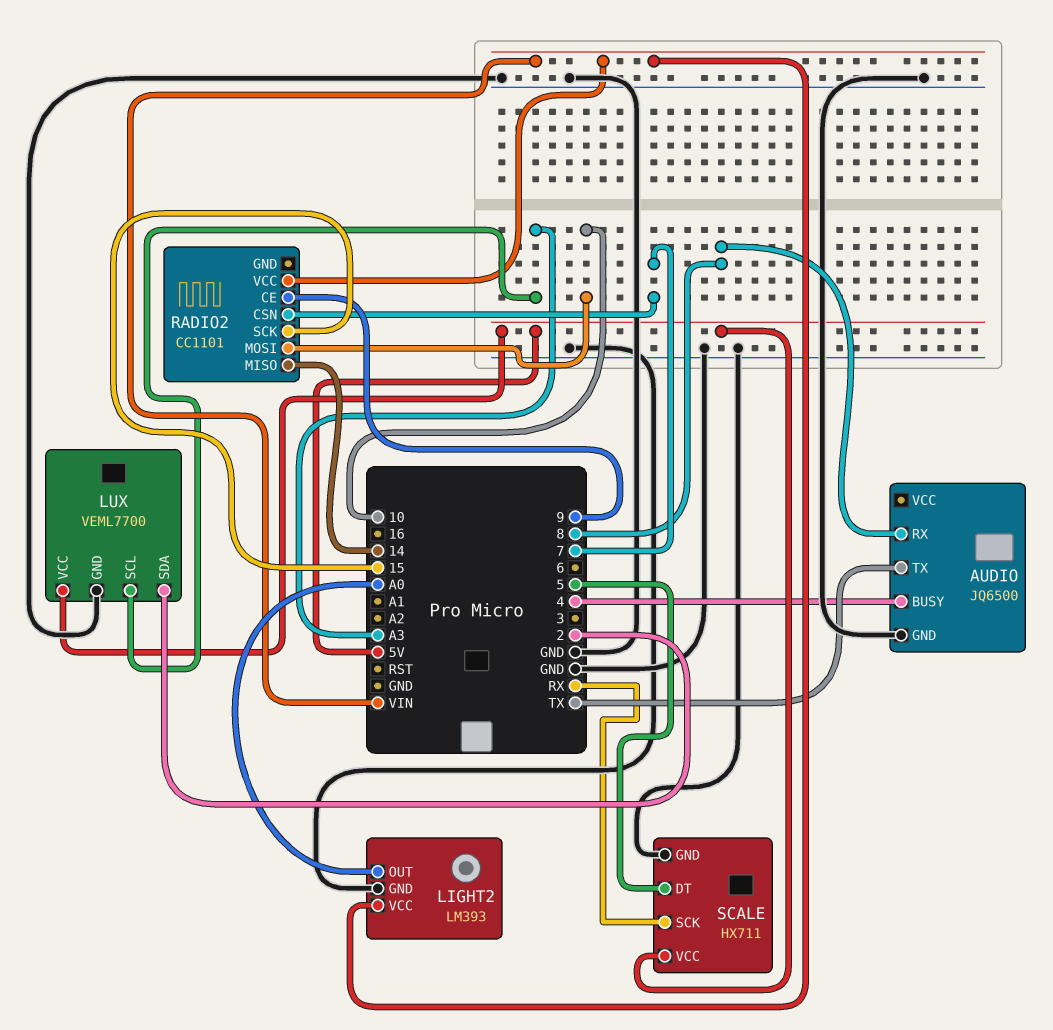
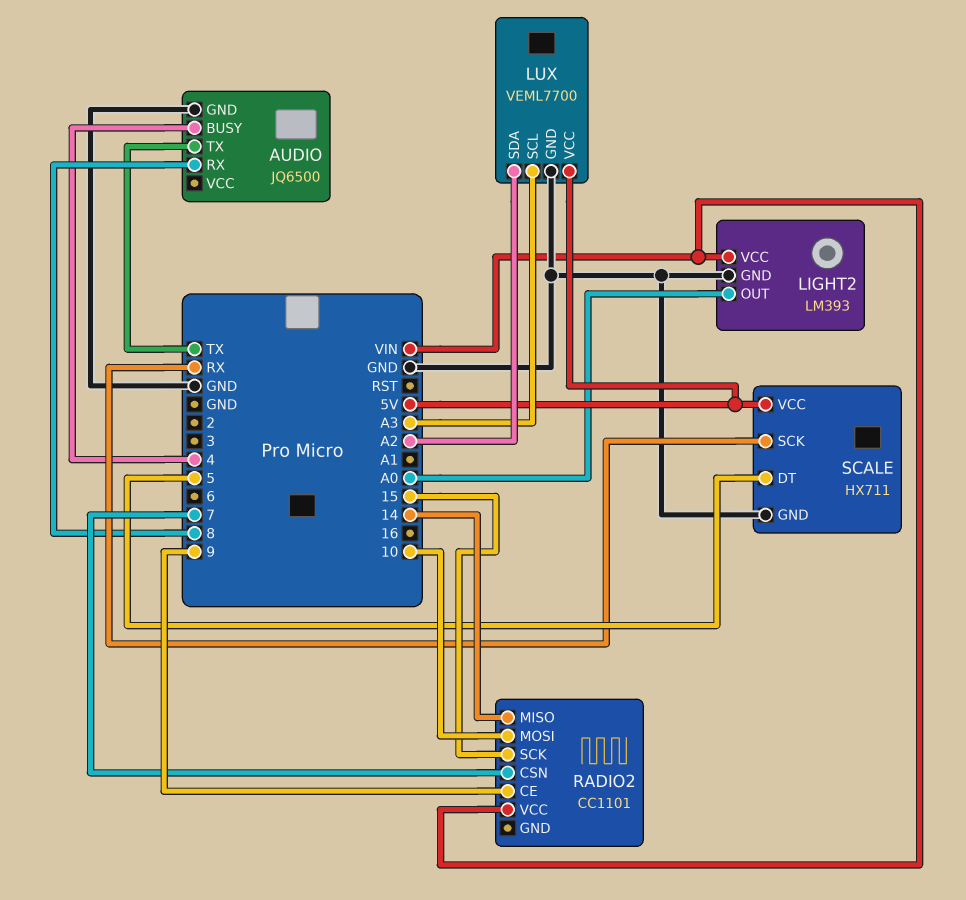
LUX pin SDA: 2 -> A2

